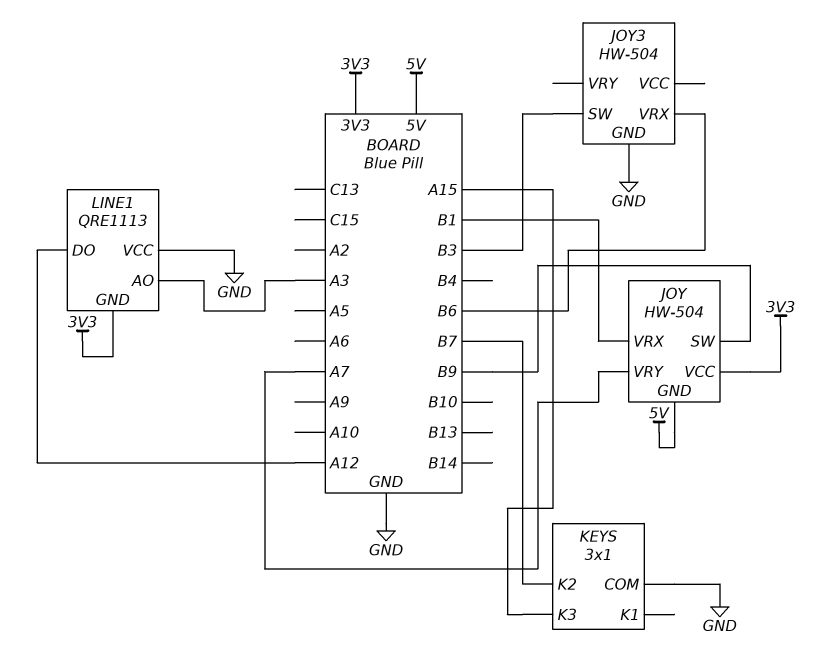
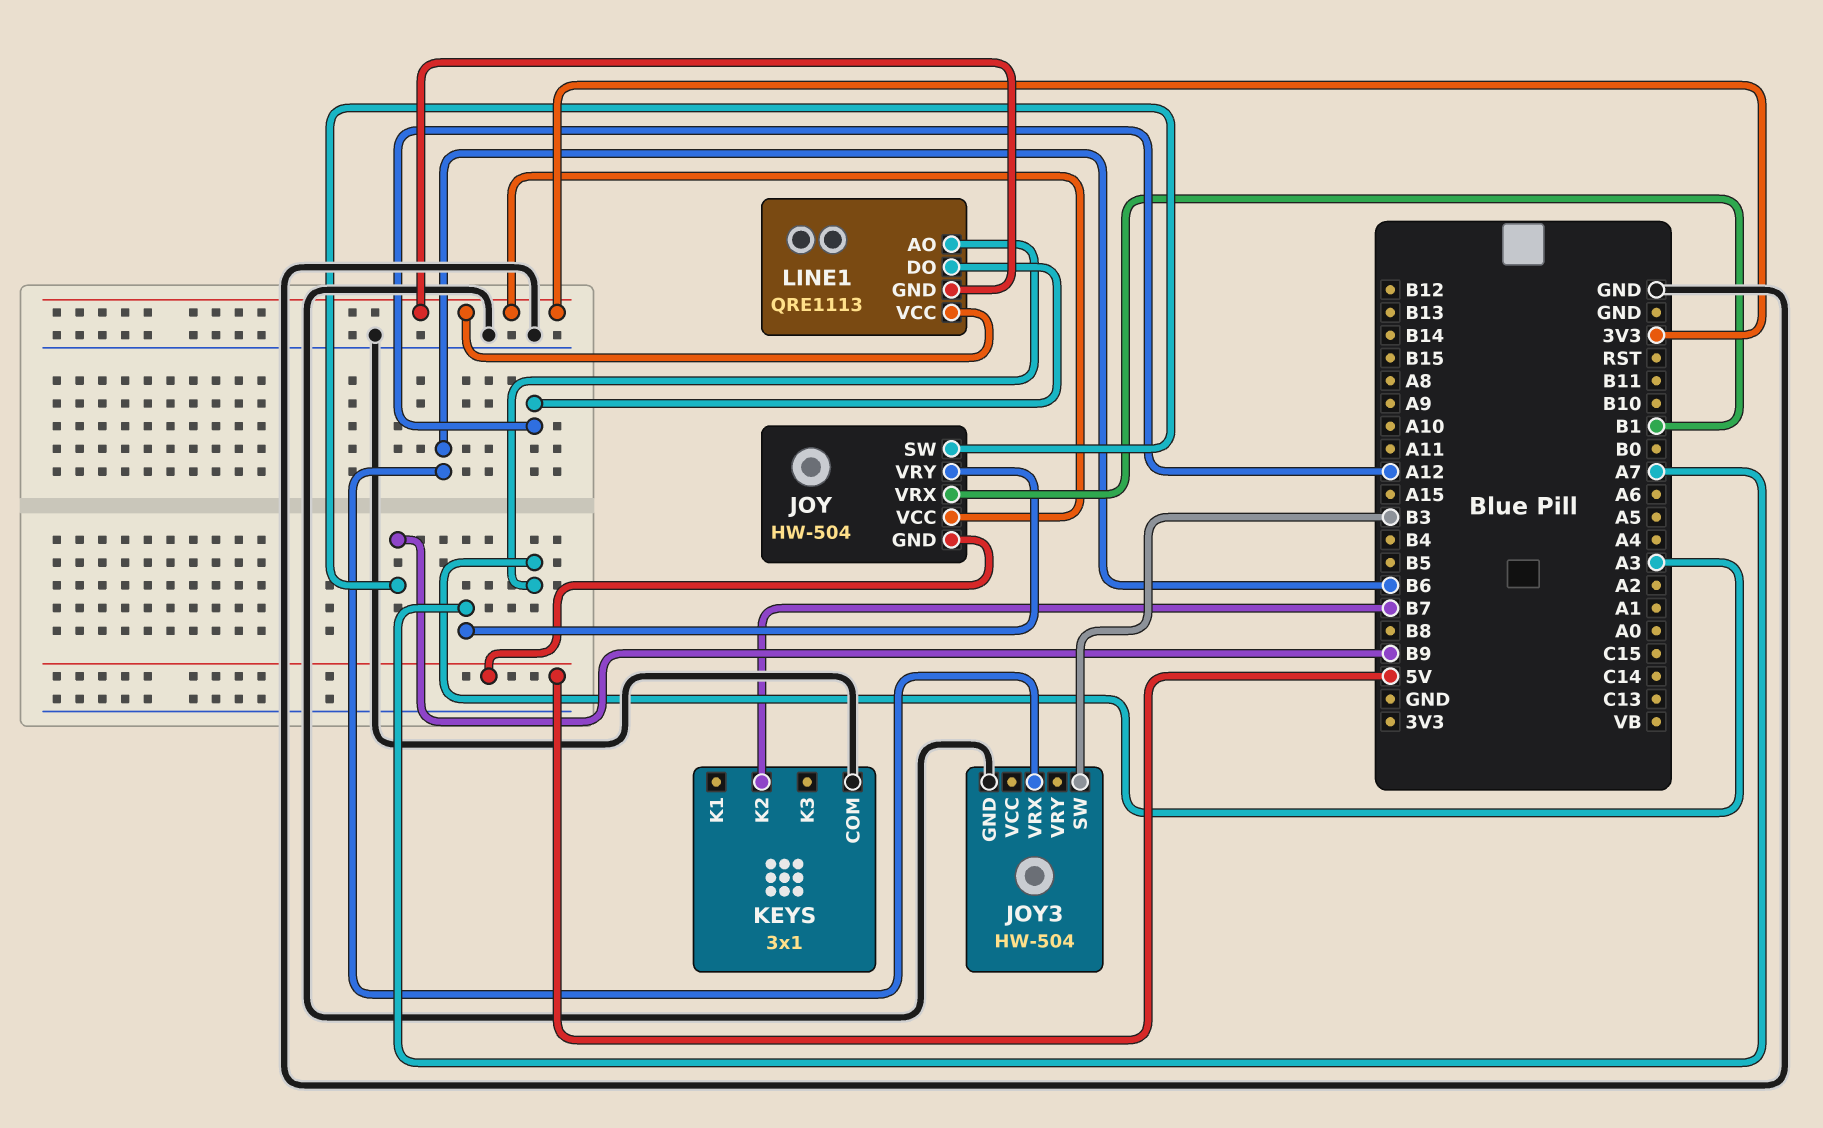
KEYS pin K3: A15 -> none
LINE1 pin VCC: GND -> 3V3

